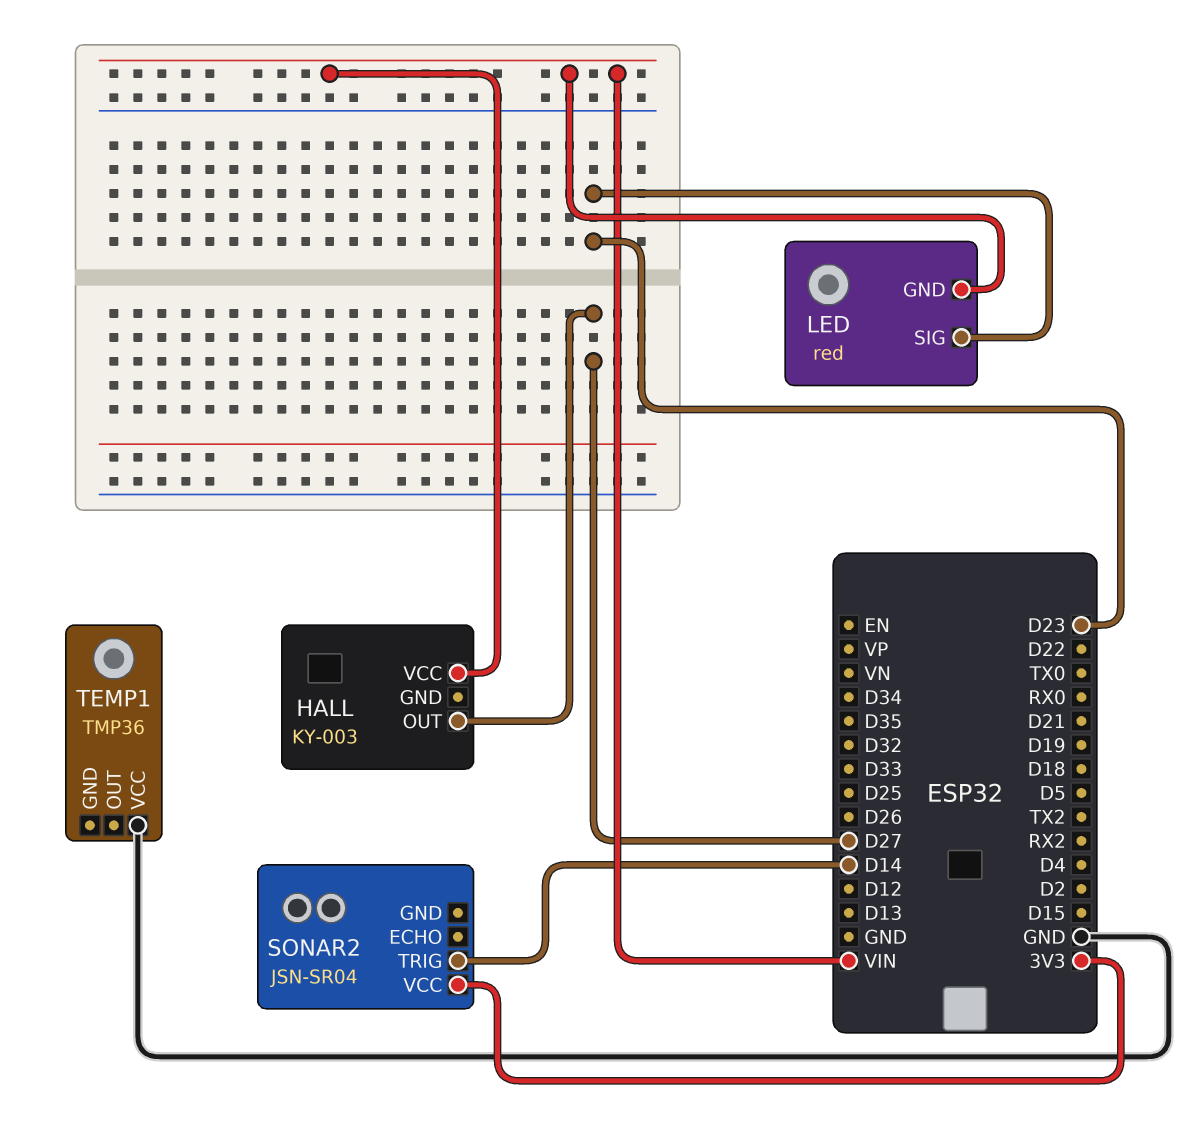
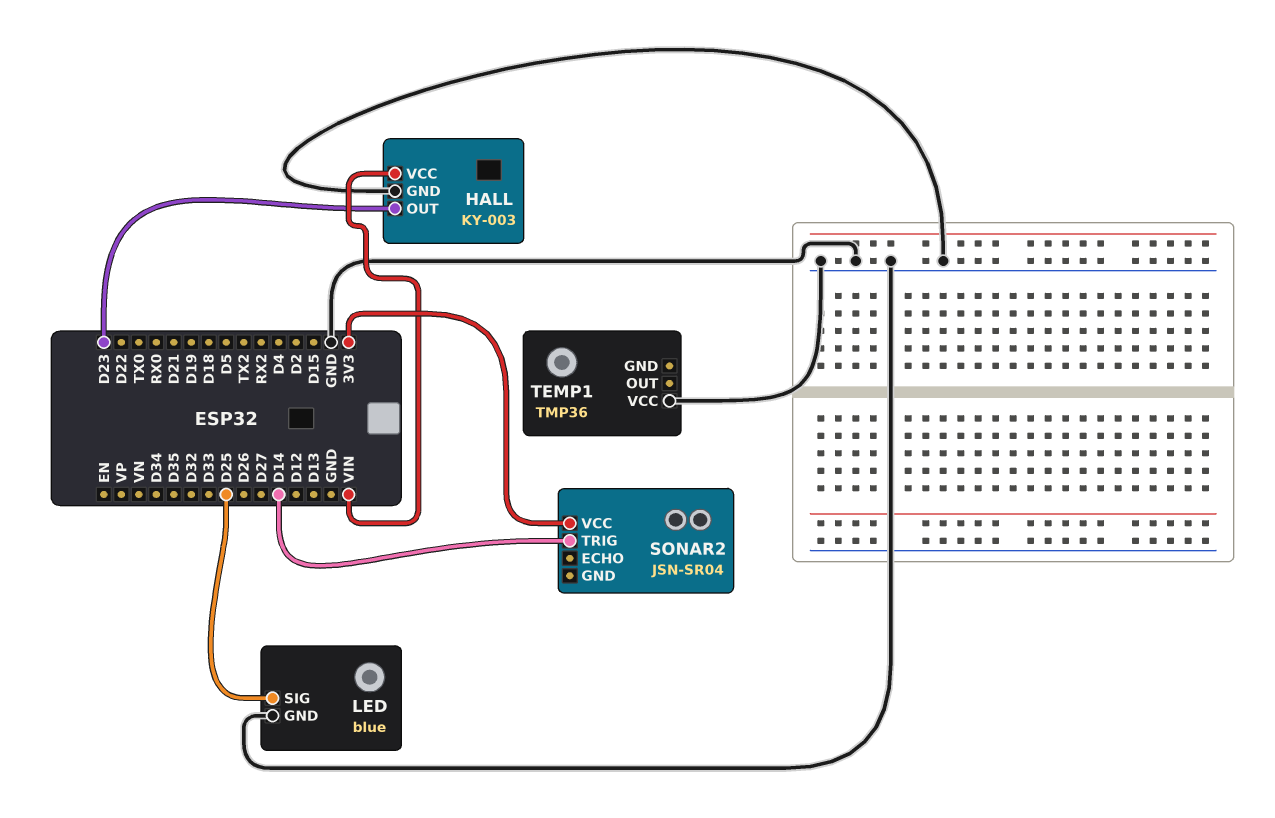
HALL pin GND: none -> GND
HALL pin OUT: D27 -> D23
LED: red -> blue
LED pin GND: VIN -> GND
LED pin SIG: D23 -> D25

